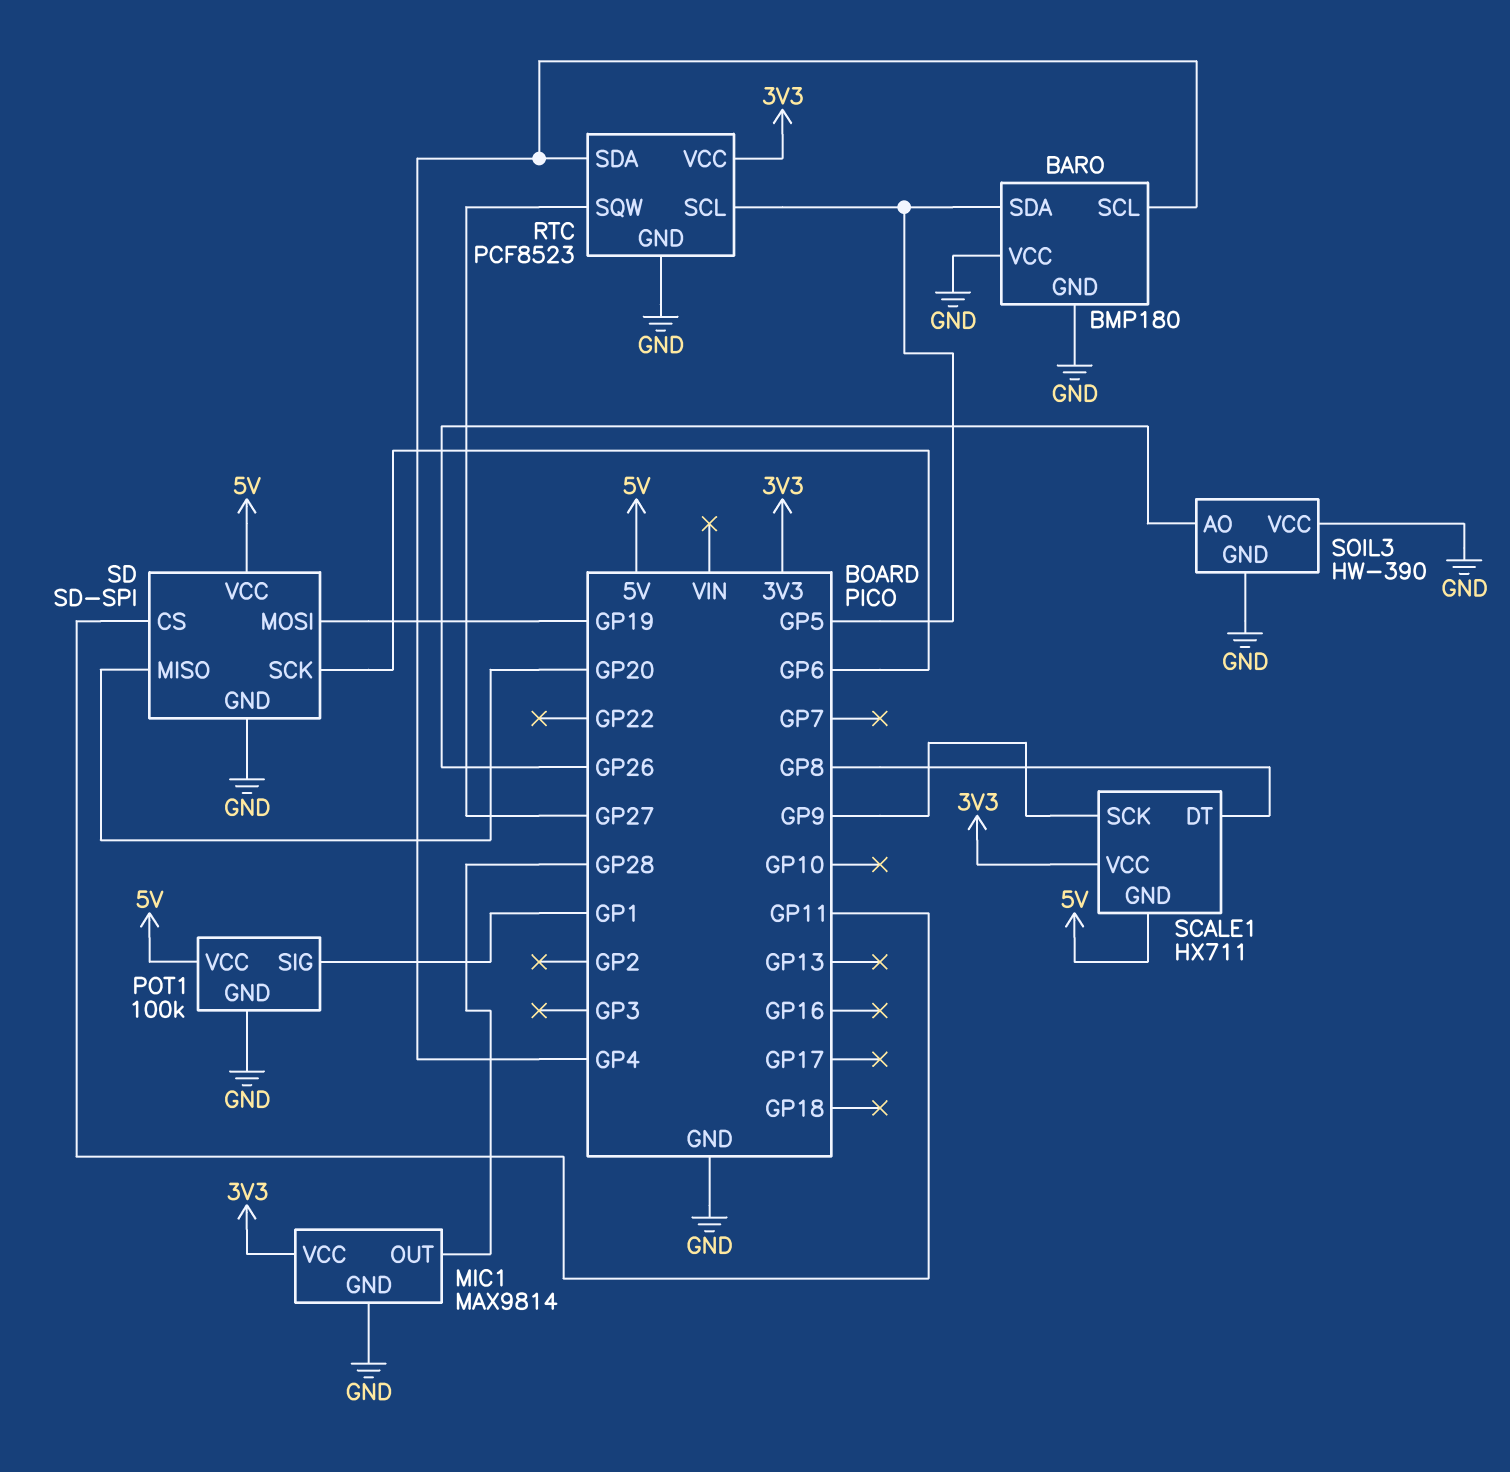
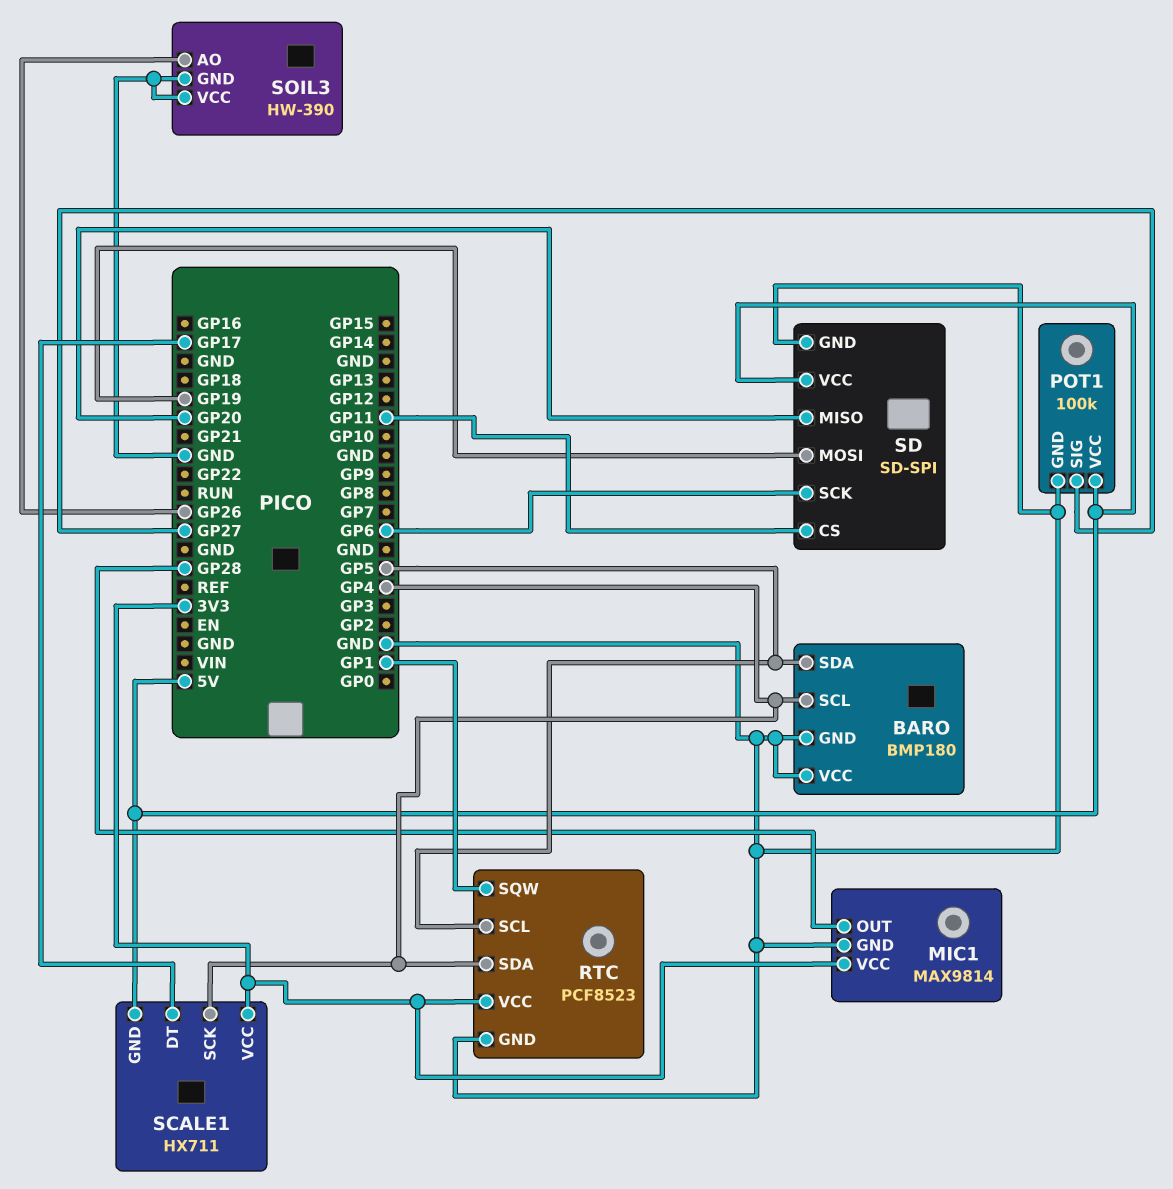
POT1 pin SIG: GP1 -> GP27
RTC pin SQW: GP27 -> GP1
SCALE1 pin DT: GP8 -> GP17
SCALE1 pin SCK: GP9 -> GP4

